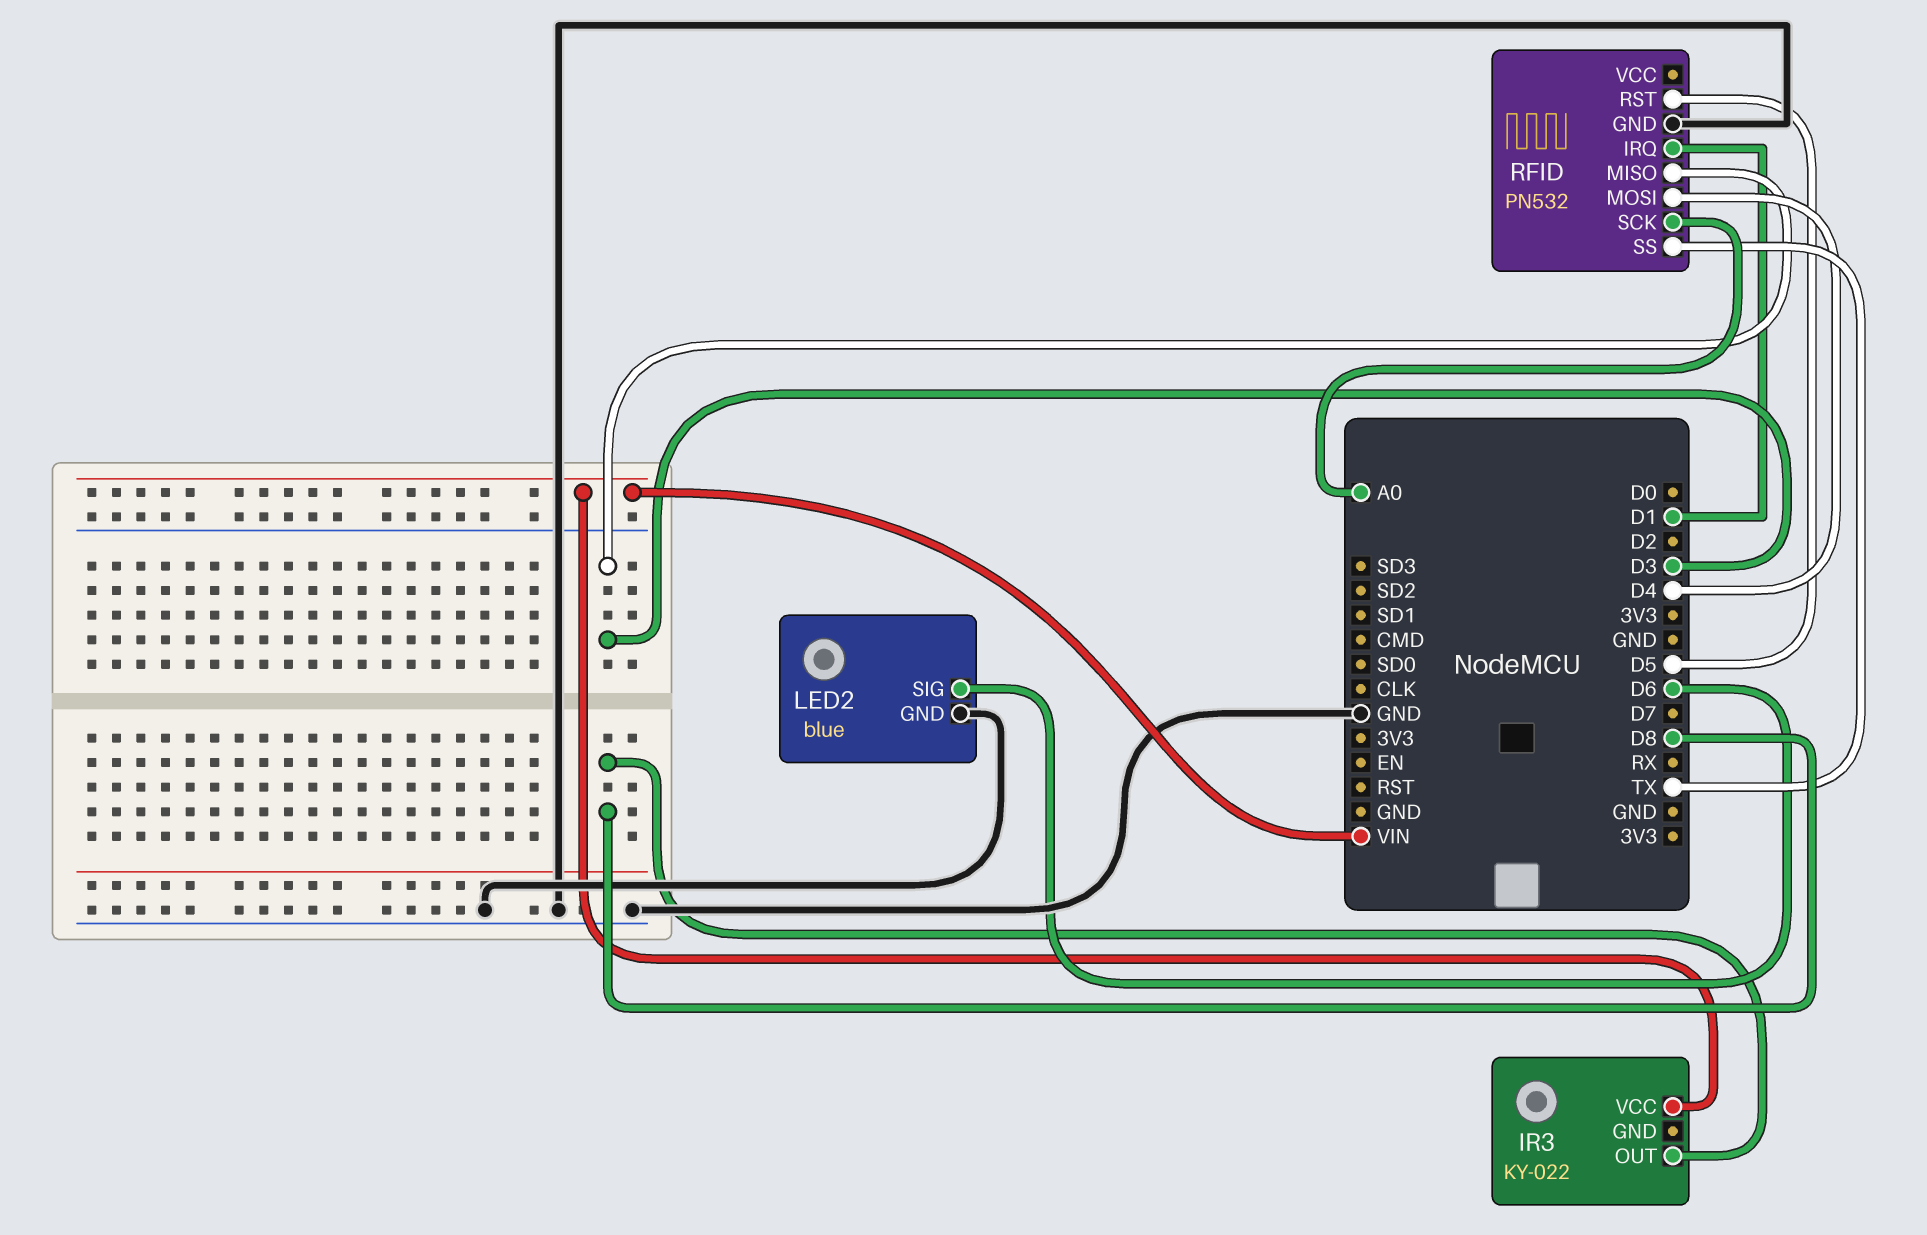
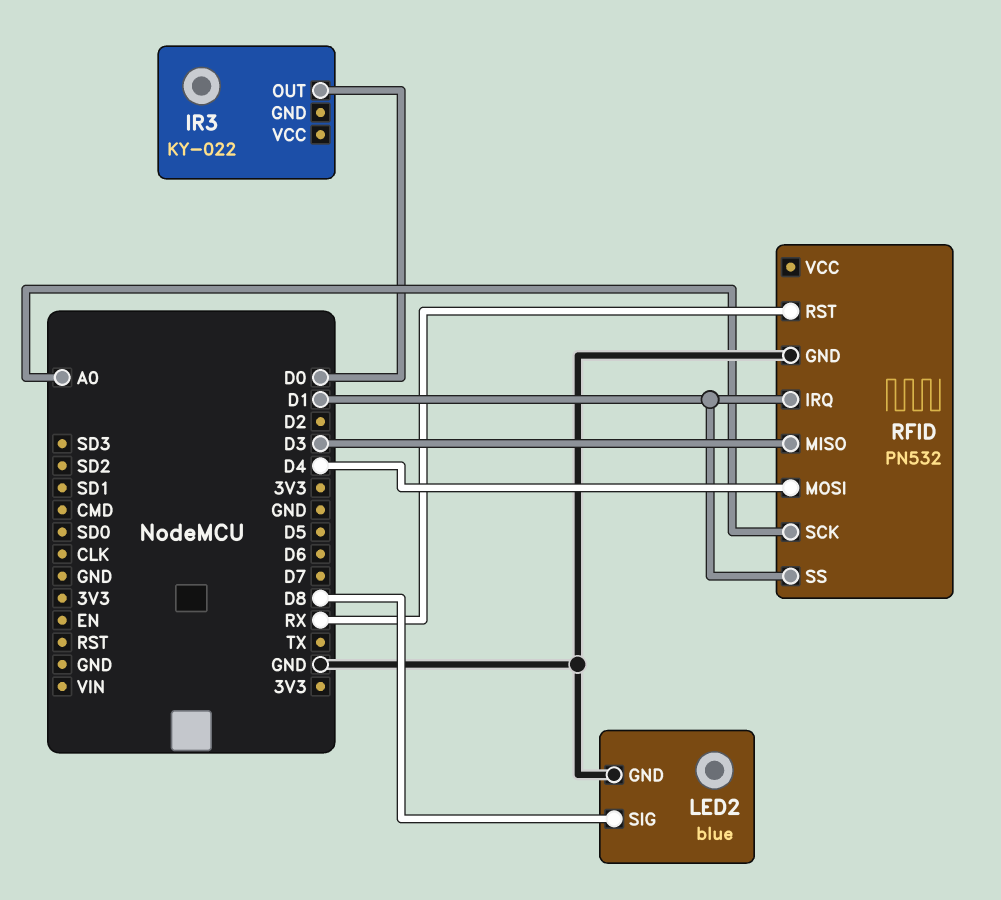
IR3 pin OUT: D8 -> D0
IR3 pin VCC: VIN -> none
LED2 pin SIG: D6 -> D8
RFID pin RST: D5 -> RX
RFID pin SS: TX -> D1

